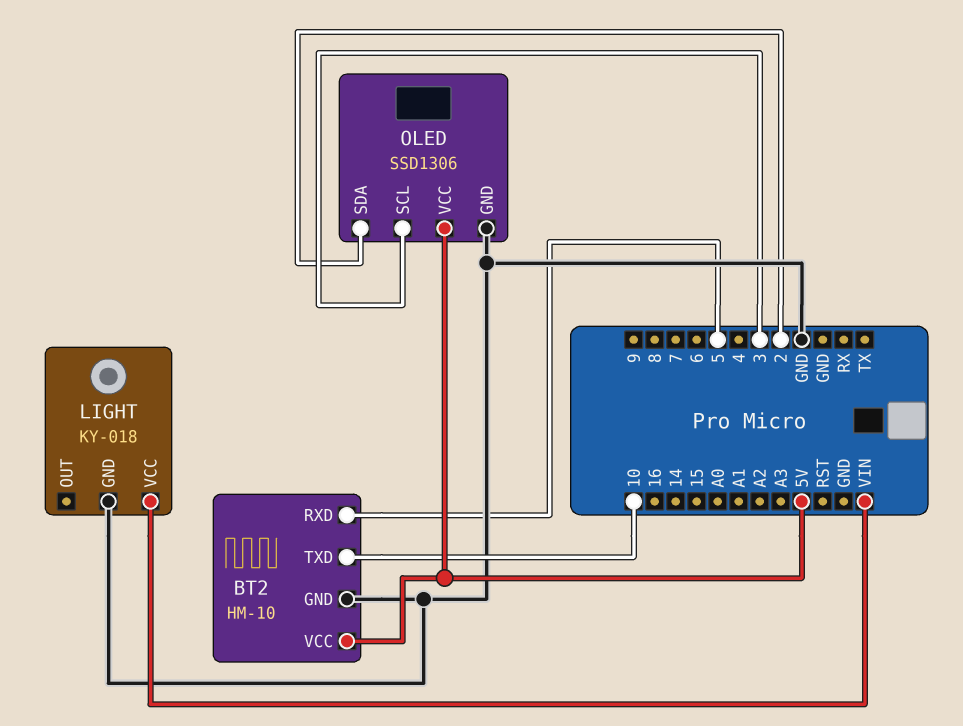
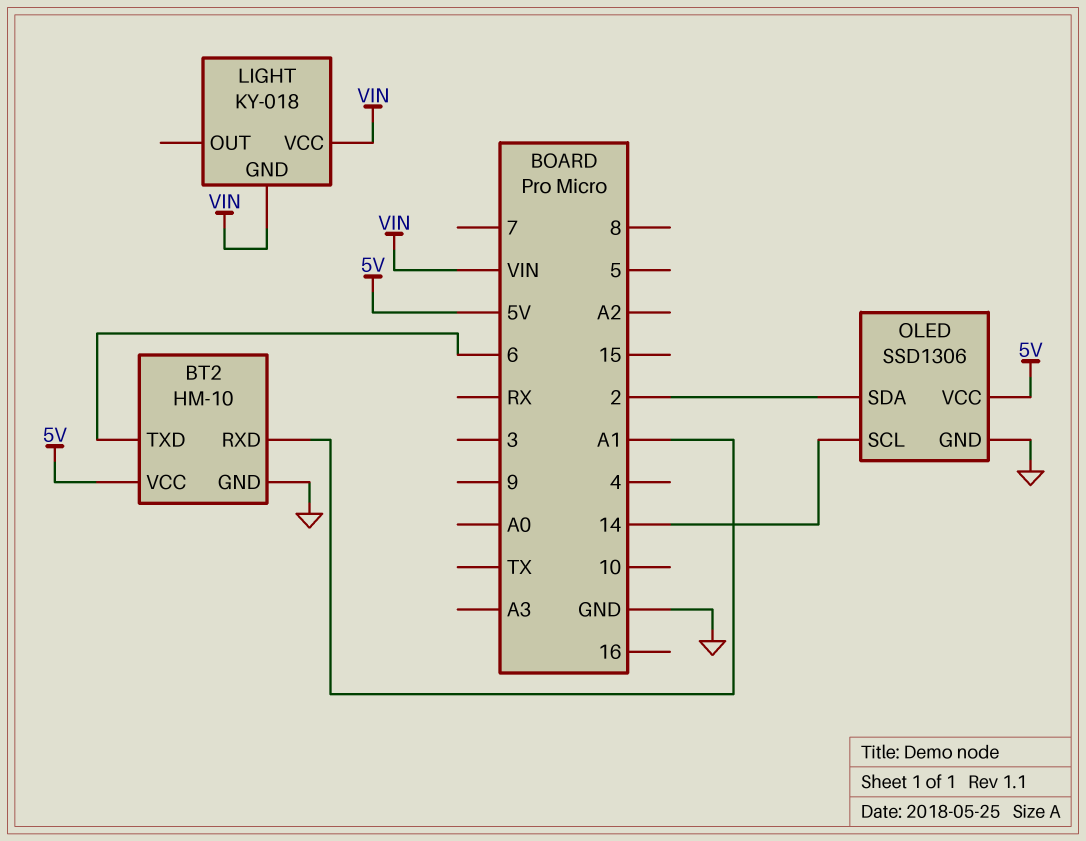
BT2 pin RXD: 5 -> A1
BT2 pin TXD: 10 -> 6
LIGHT pin GND: GND -> VIN
OLED pin SCL: 3 -> 14

